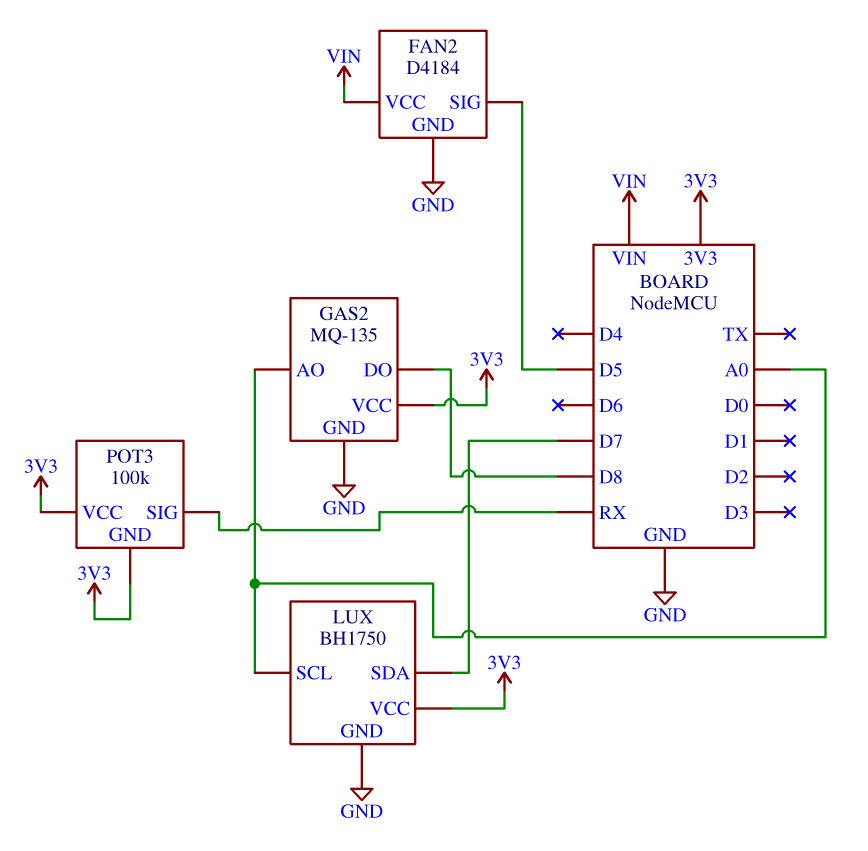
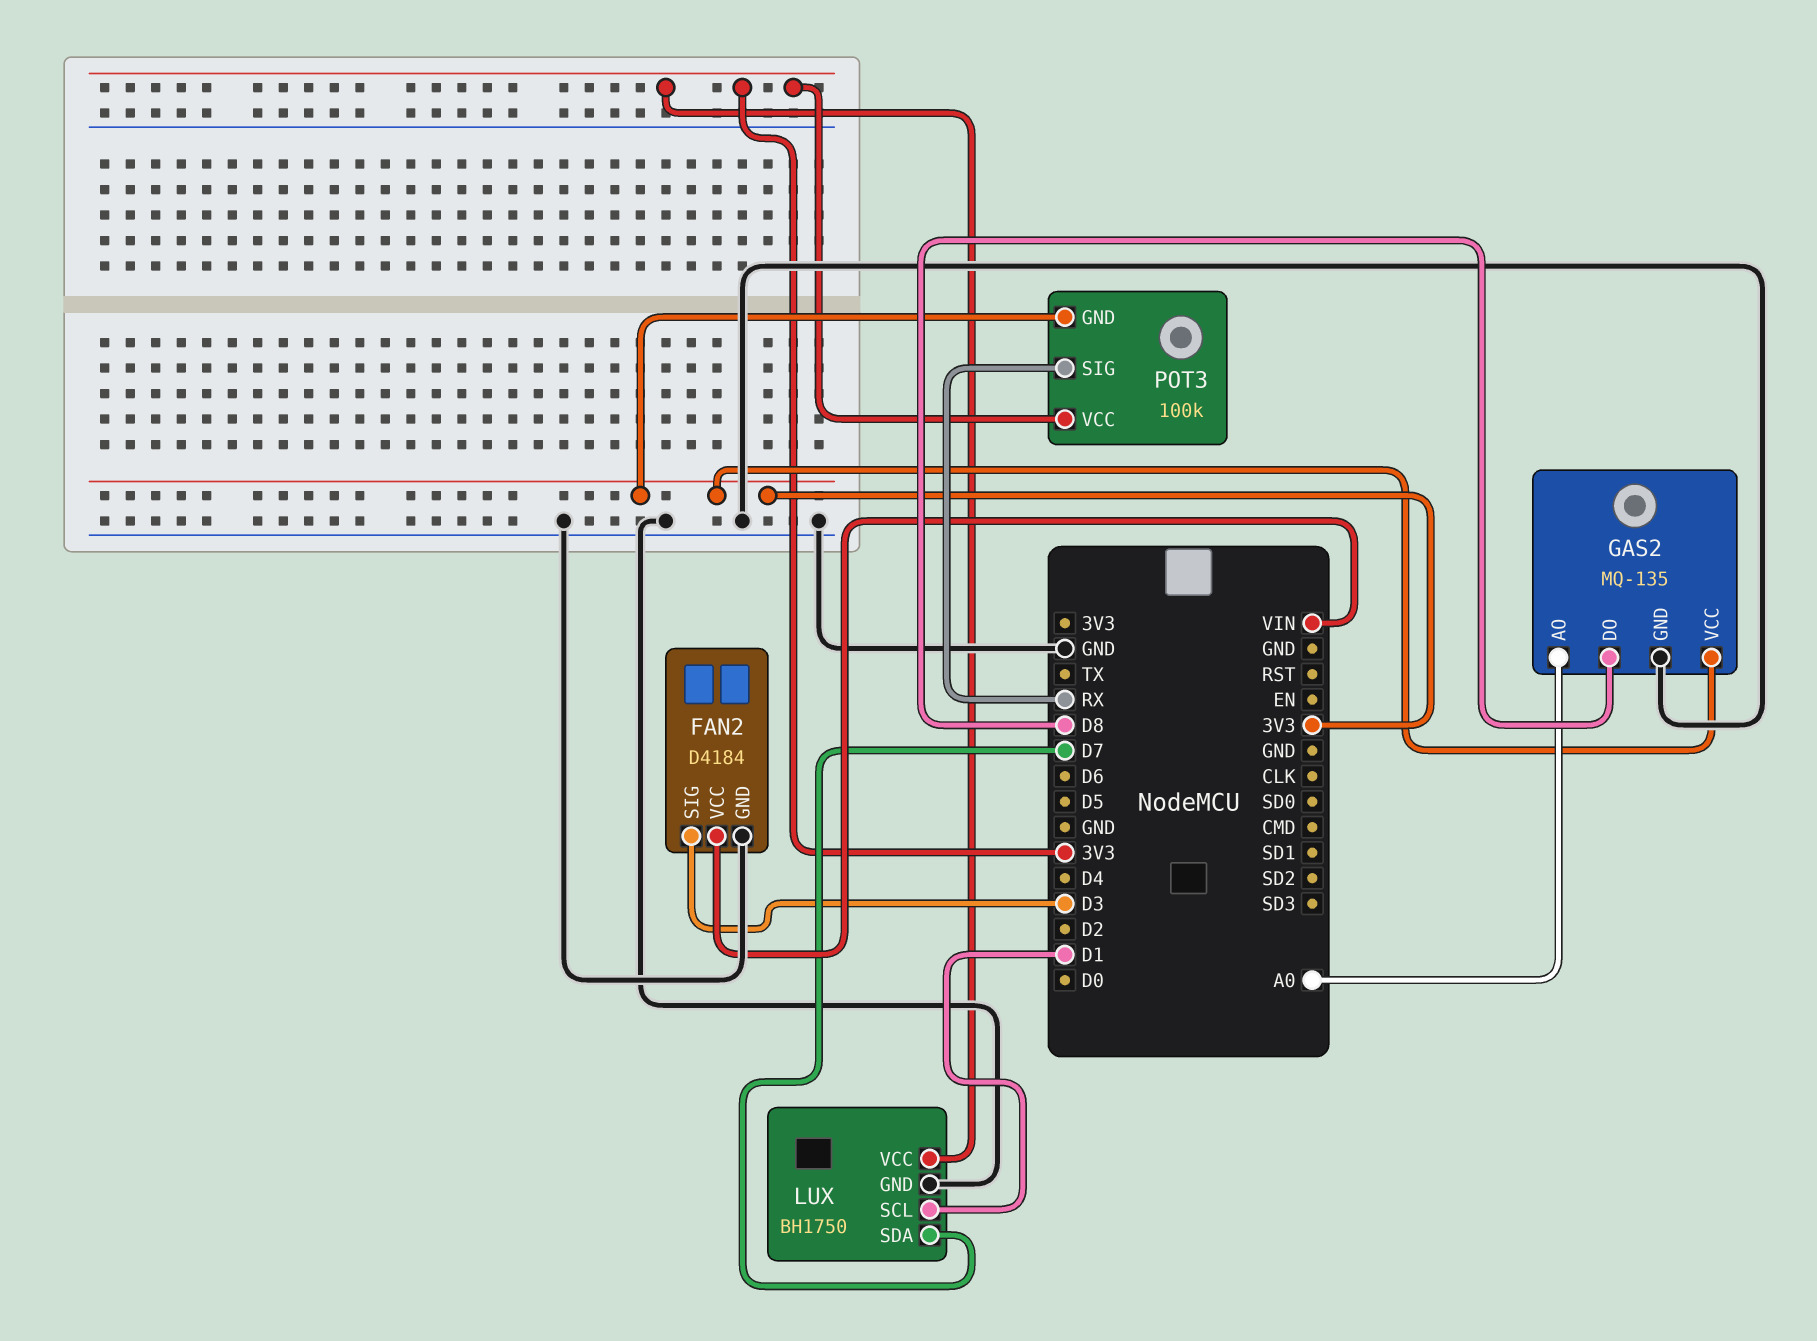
FAN2 pin SIG: D5 -> D3
LUX pin SCL: A0 -> D1

